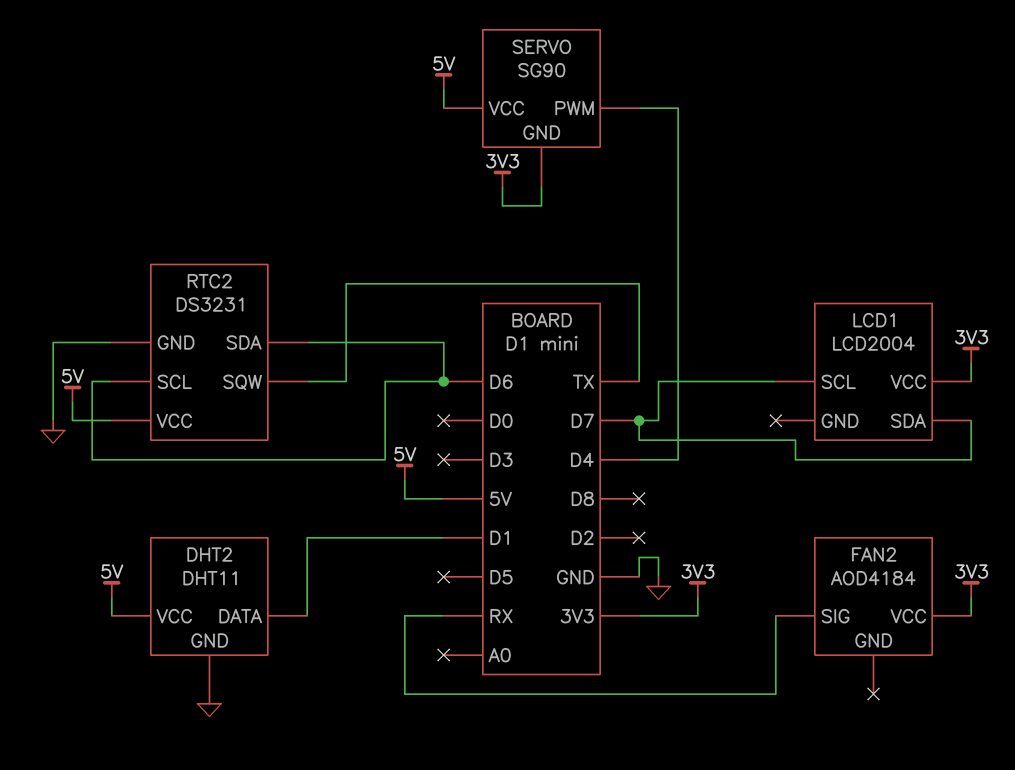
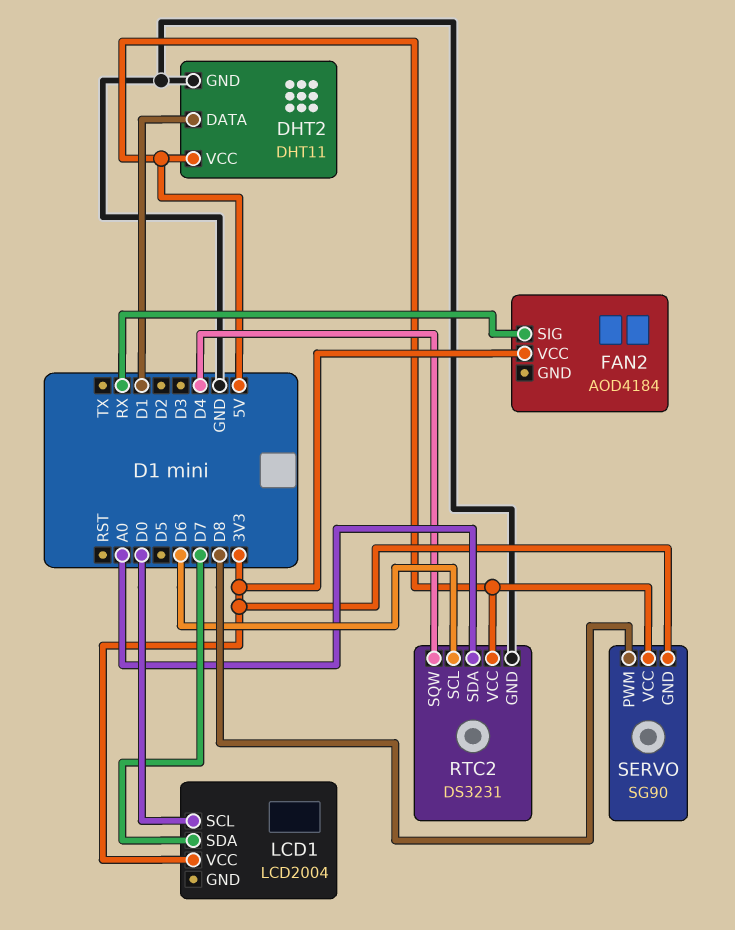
LCD1 pin SCL: D7 -> D0
RTC2 pin SDA: D6 -> A0
RTC2 pin SQW: TX -> D4
SERVO pin PWM: D4 -> D8

